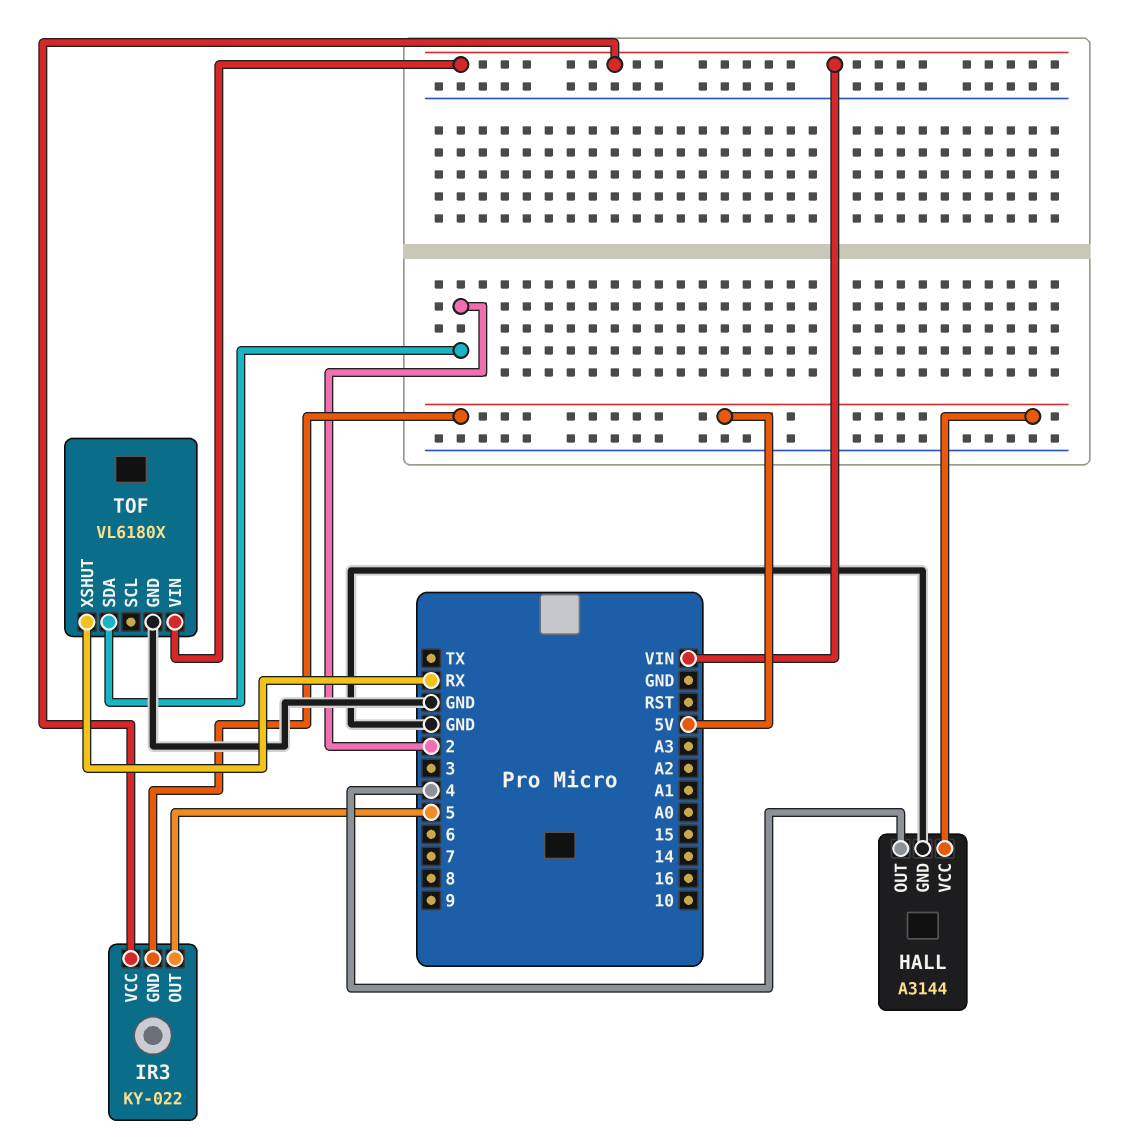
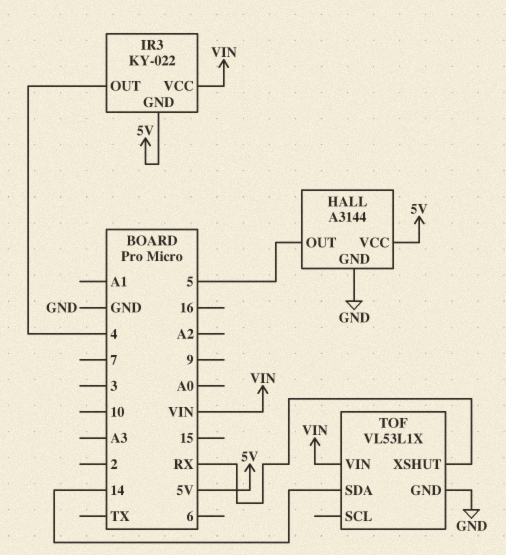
HALL pin OUT: 4 -> 5
IR3 pin OUT: 5 -> 4
TOF: VL6180X -> VL53L1X
TOF pin SDA: 2 -> 14

